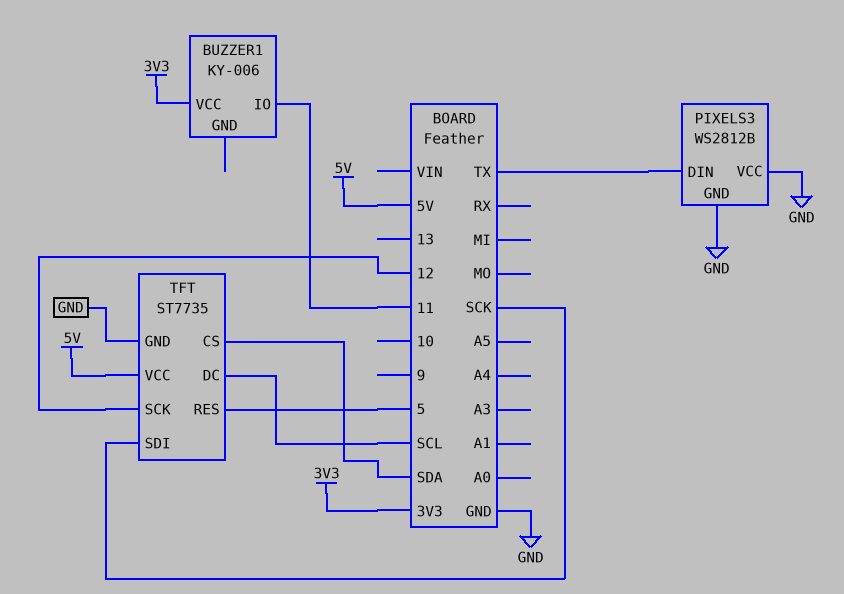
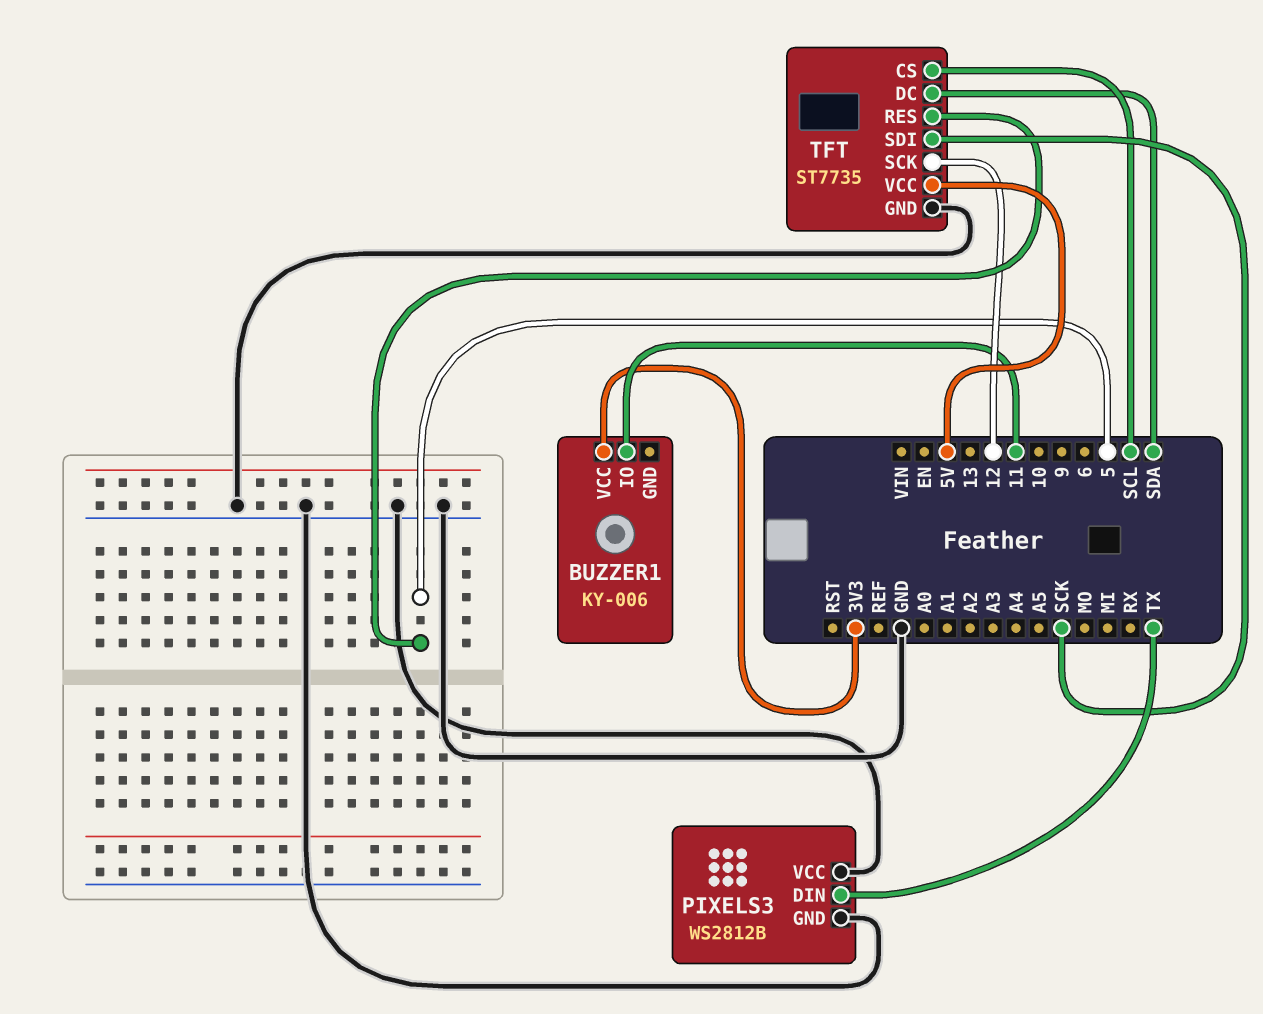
TFT pin CS: SDA -> SCL
TFT pin DC: SCL -> SDA

